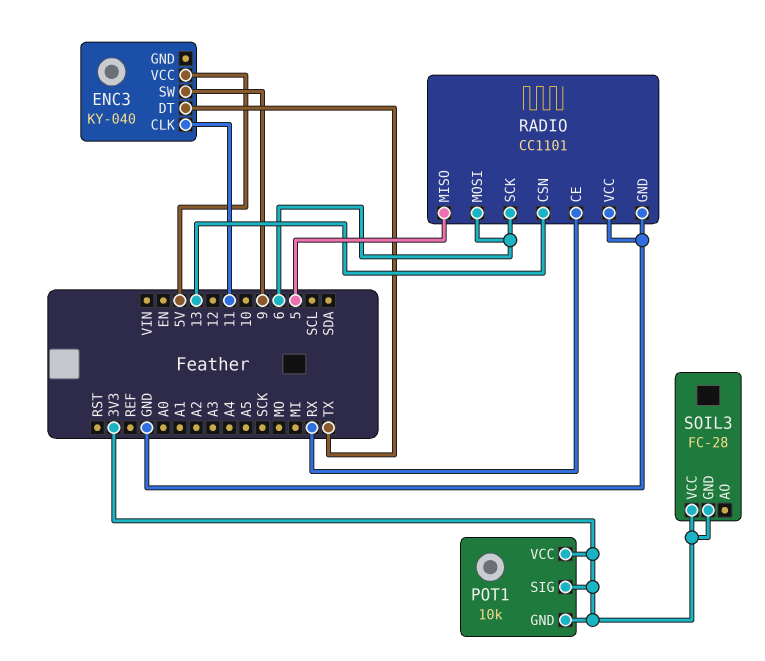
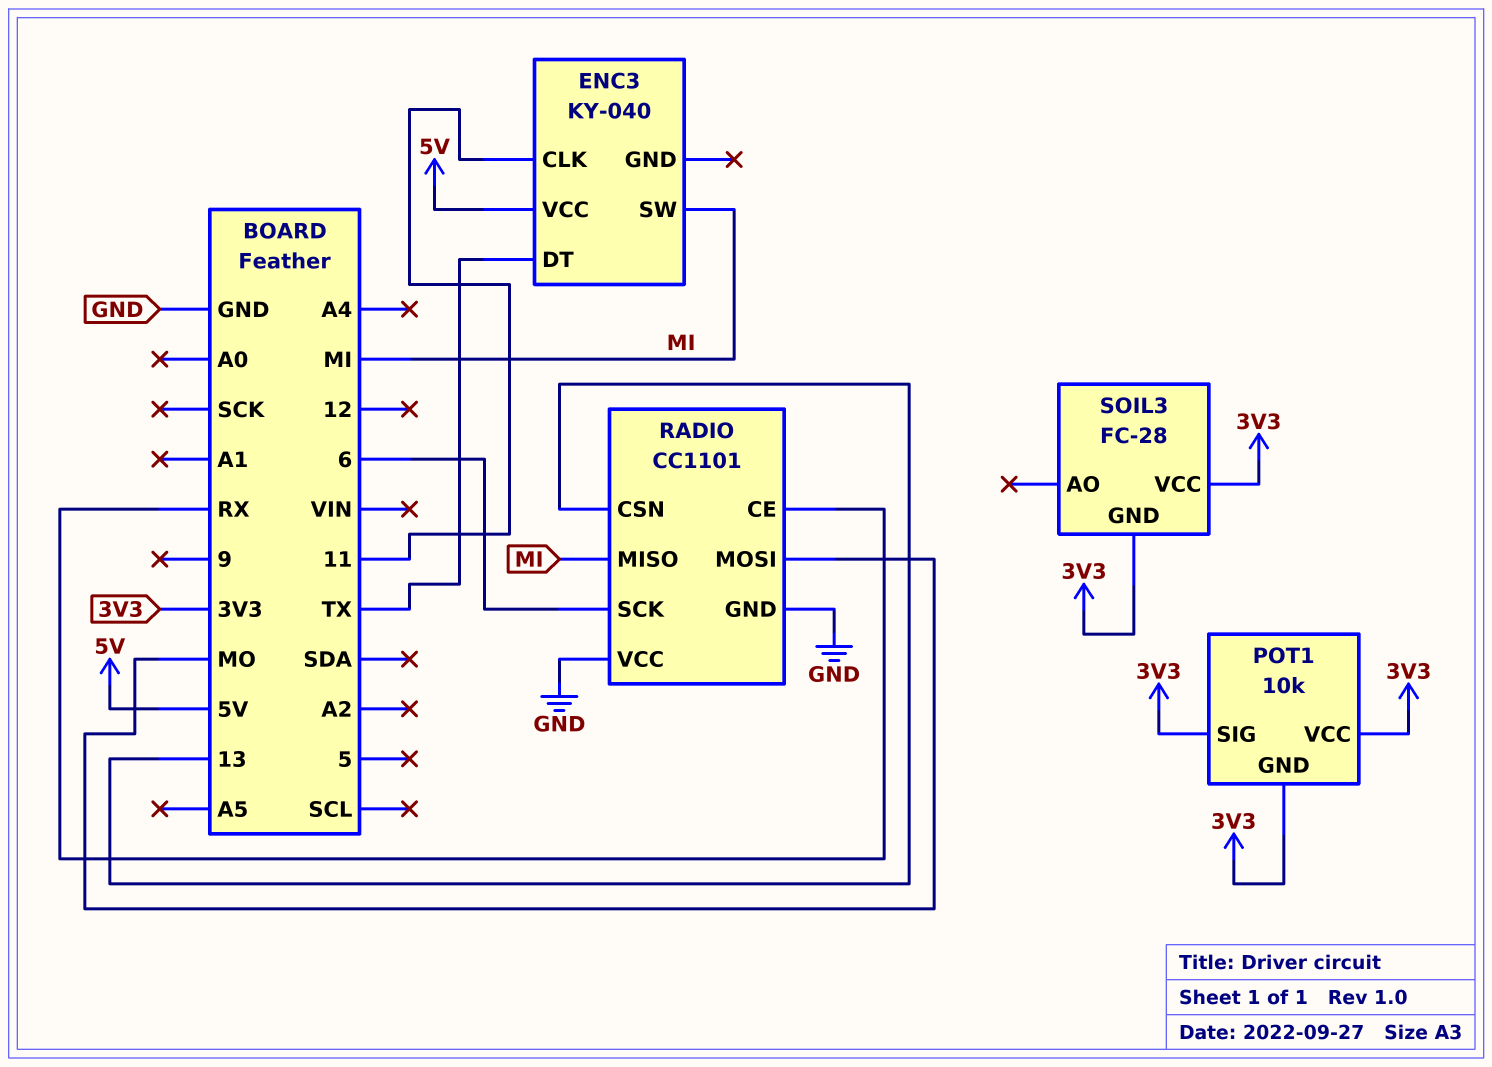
ENC3 pin SW: 9 -> MI
RADIO pin MISO: 5 -> MI
RADIO pin MOSI: 6 -> MO

